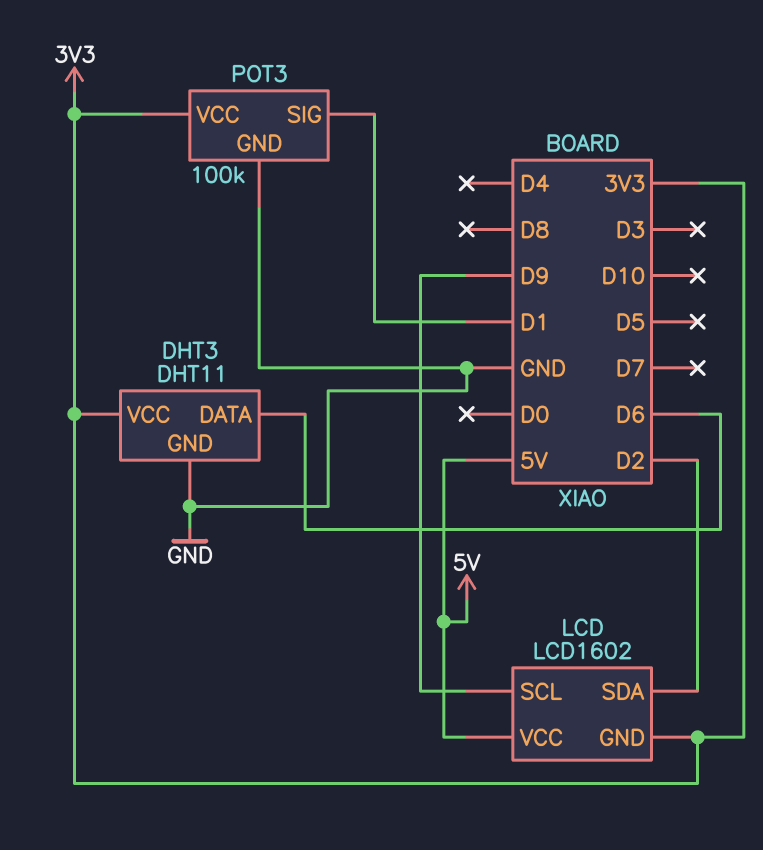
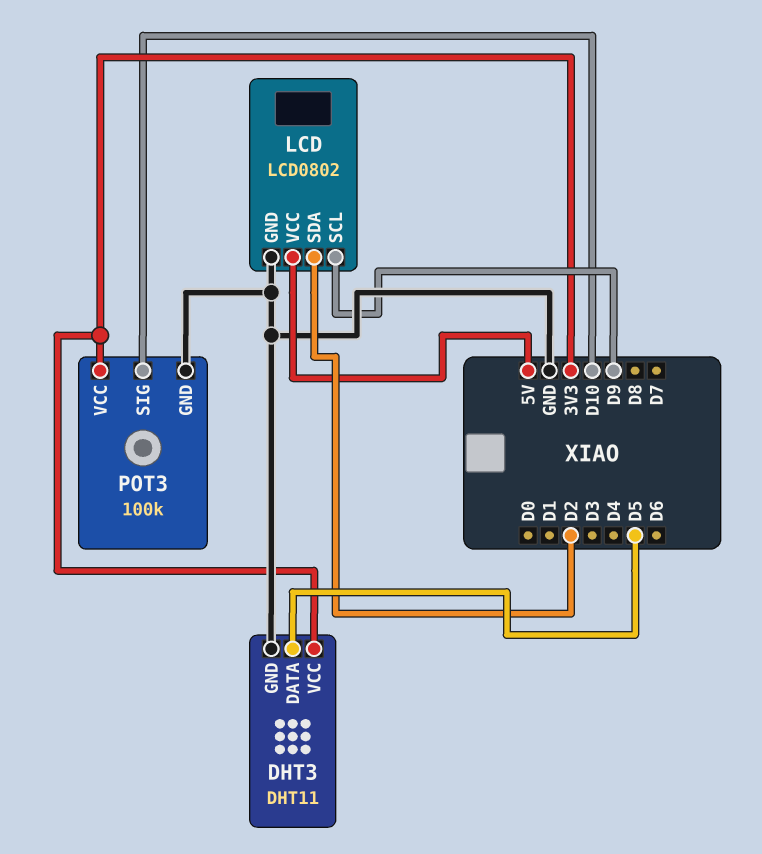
DHT3 pin DATA: D6 -> D5
LCD: LCD1602 -> LCD0802
LCD pin GND: 3V3 -> GND
POT3 pin SIG: D1 -> D10

